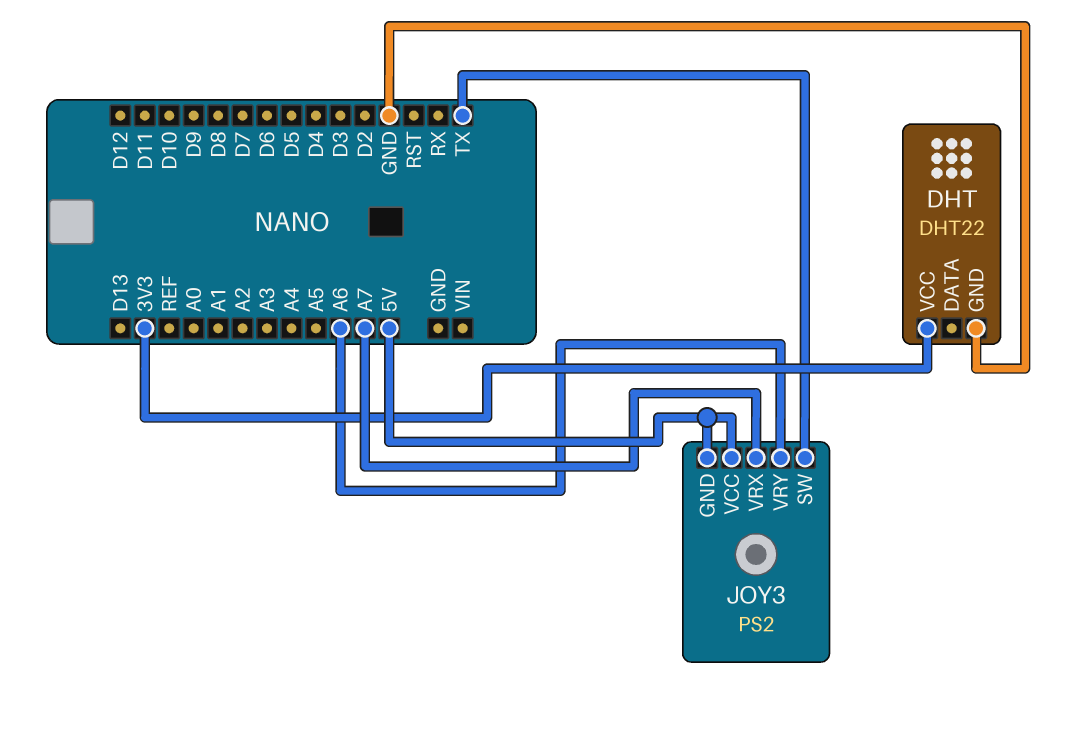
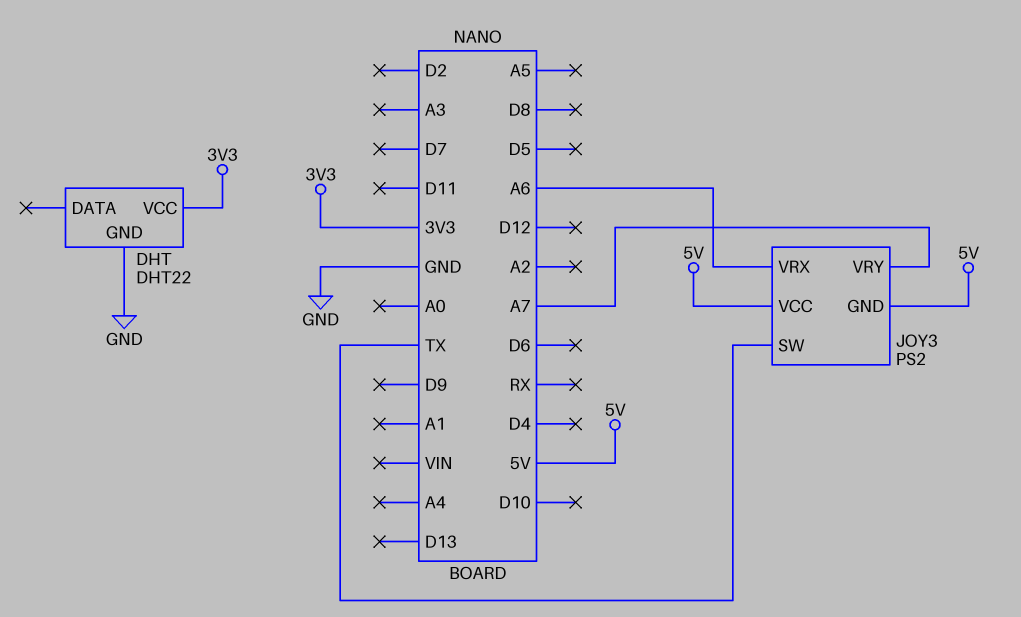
JOY3 pin VRX: A7 -> A6
JOY3 pin VRY: A6 -> A7

